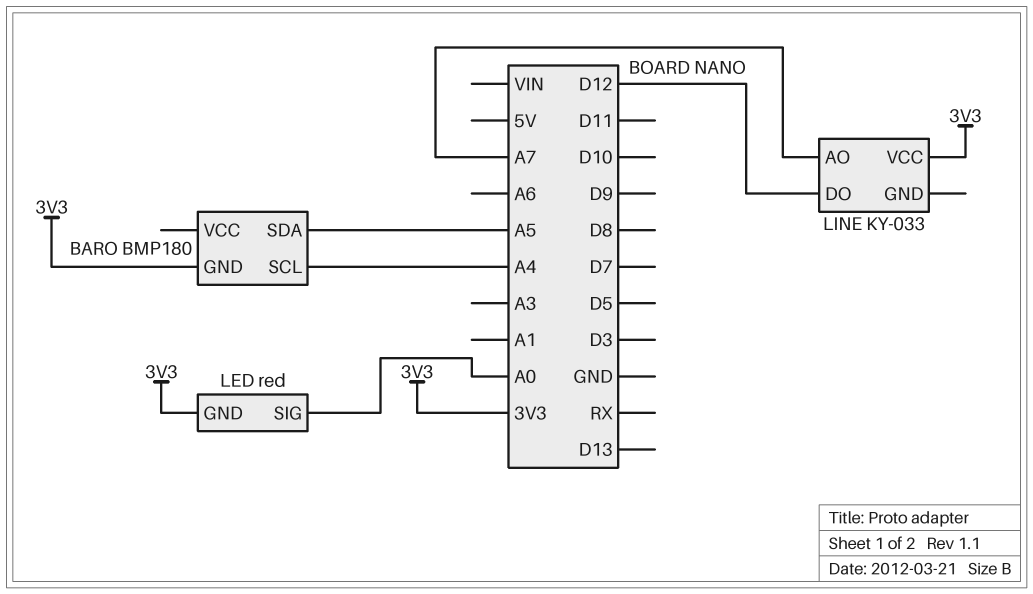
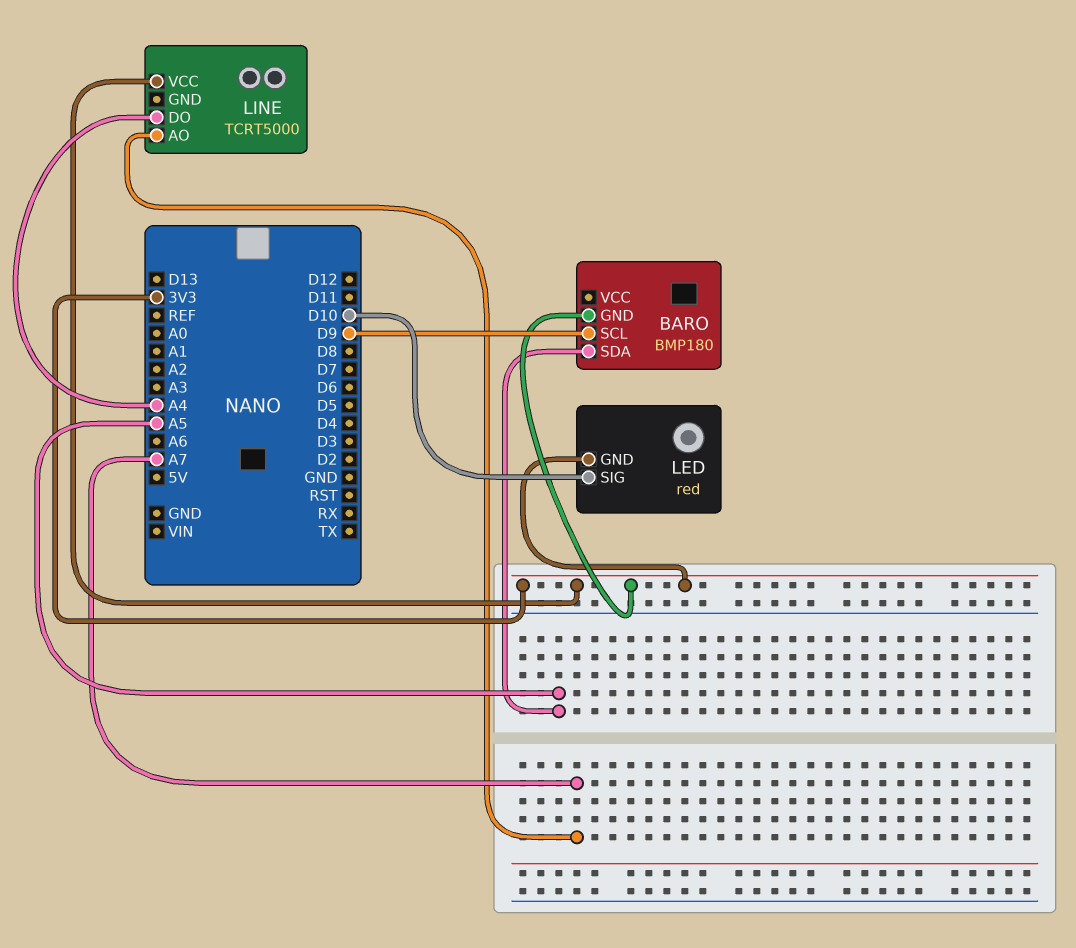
BARO pin SCL: A4 -> D9
LED pin SIG: A0 -> D10
LINE: KY-033 -> TCRT5000
LINE pin DO: D12 -> A4

